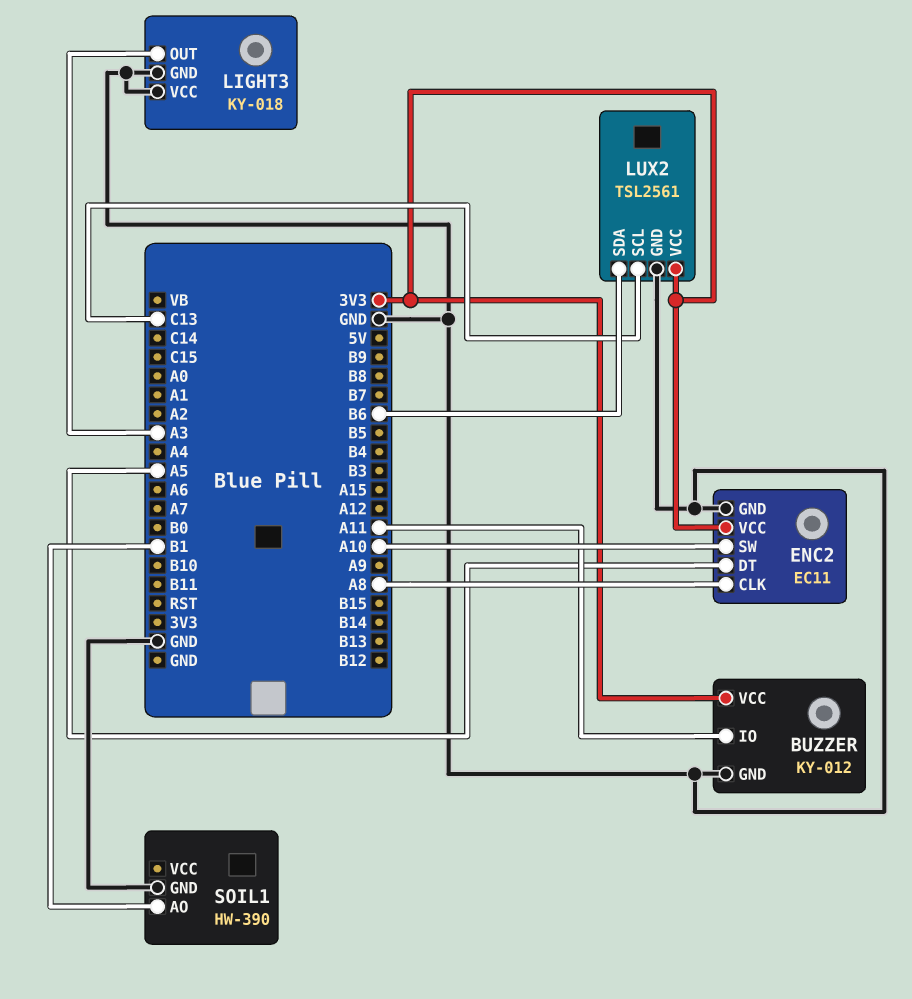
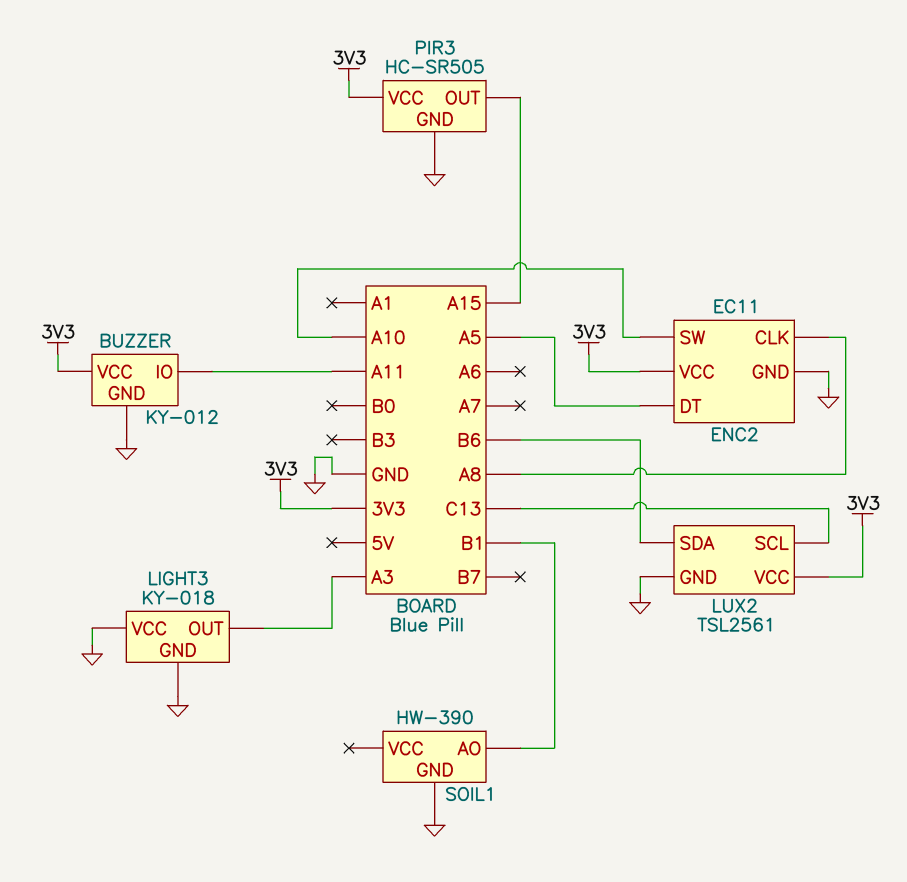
PIR3: none -> HC-SR505
PIR3 pin GND: none -> GND
PIR3 pin OUT: none -> A15
PIR3 pin VCC: none -> 3V3

